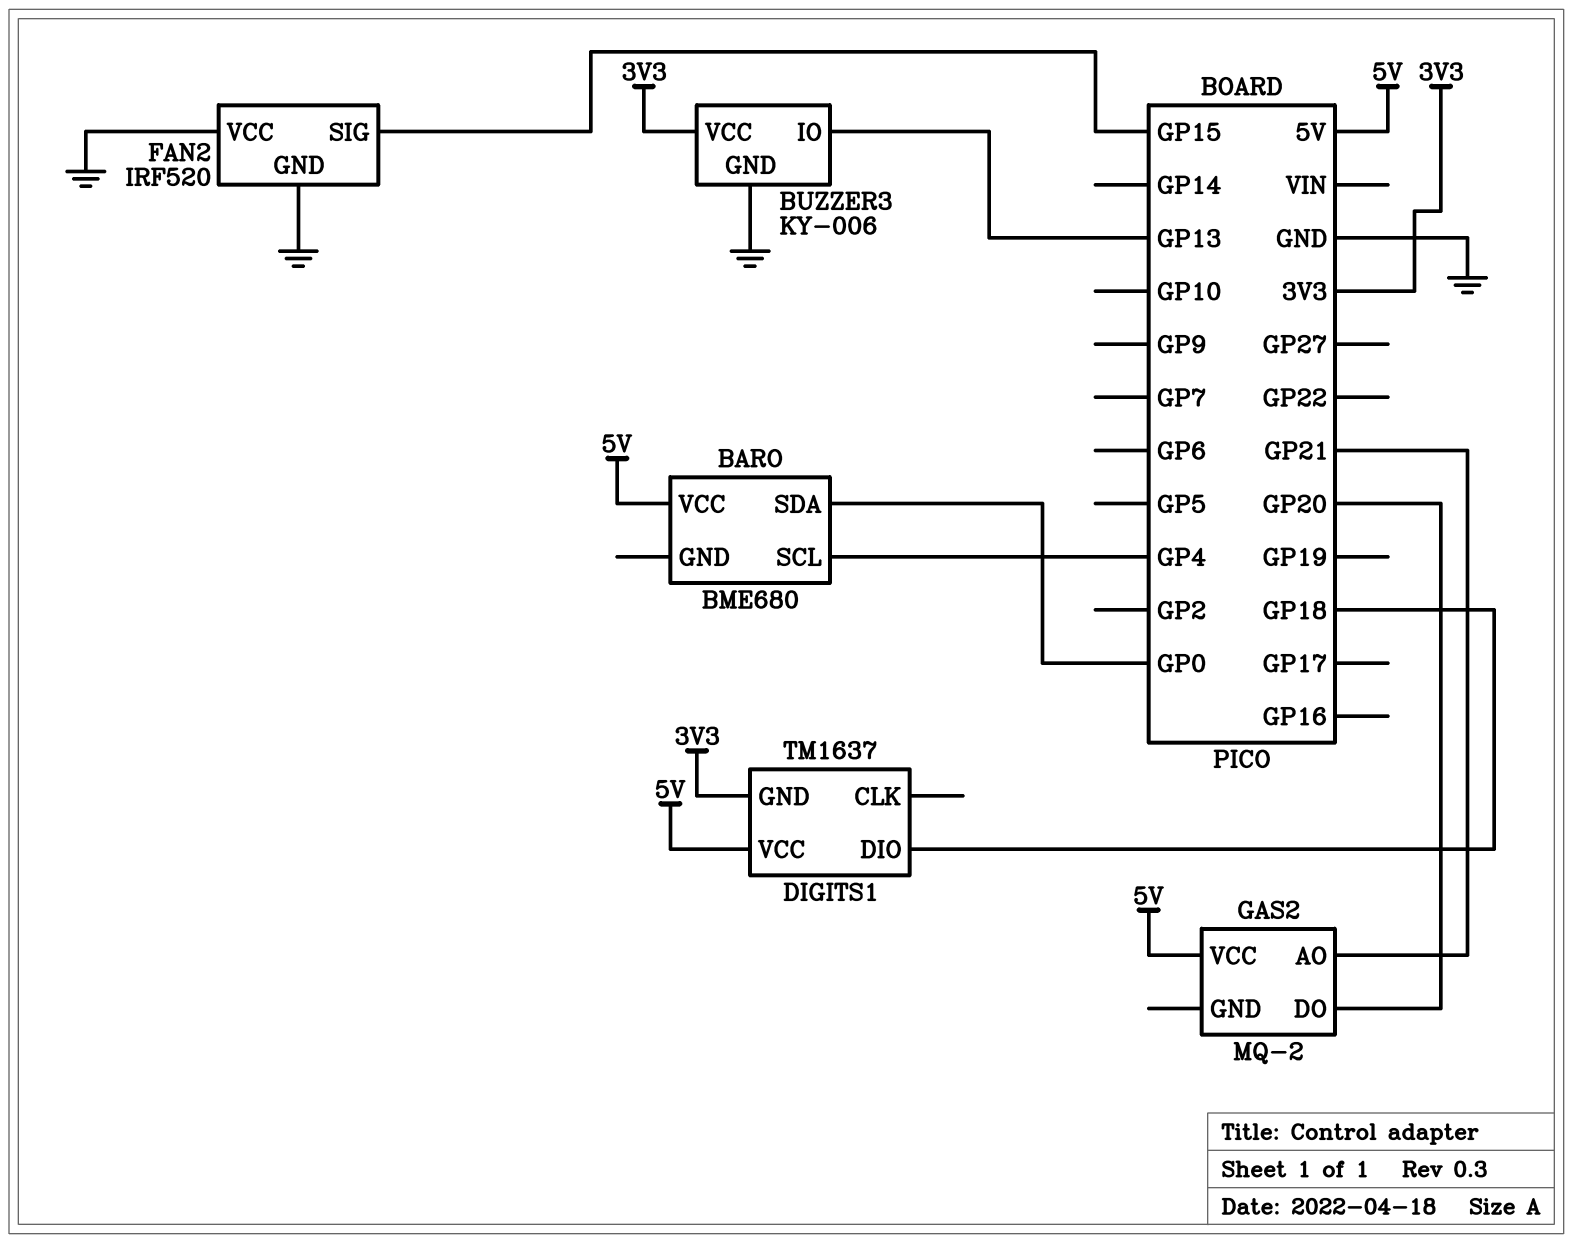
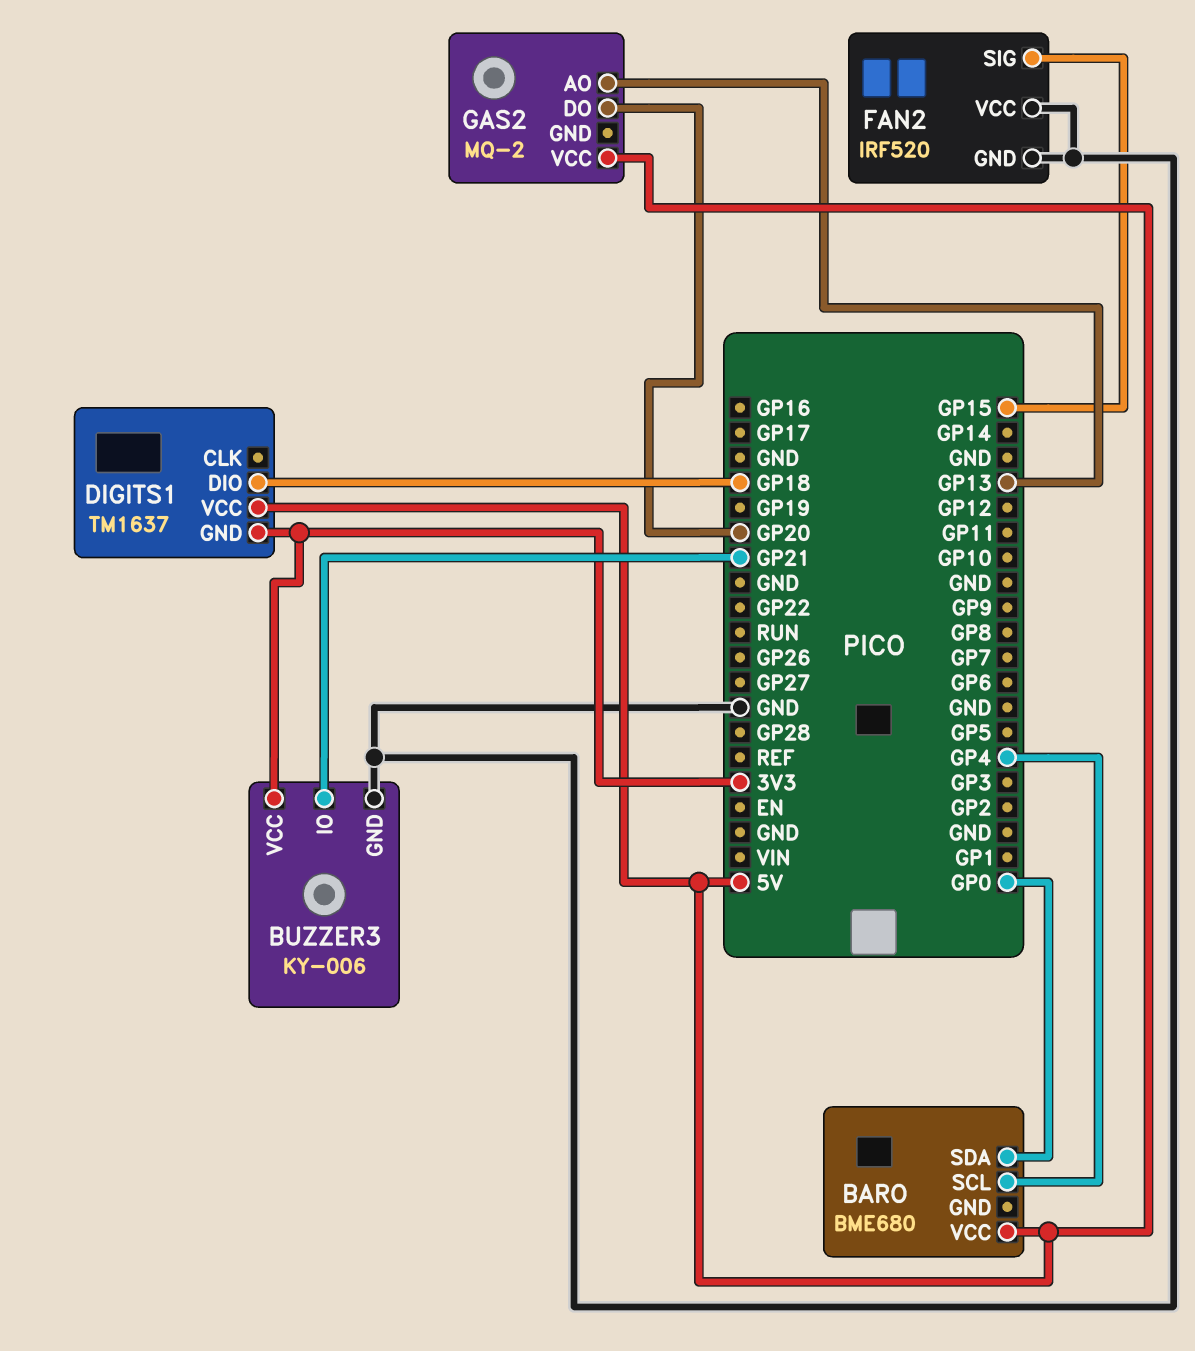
BUZZER3 pin IO: GP13 -> GP21
GAS2 pin AO: GP21 -> GP13

